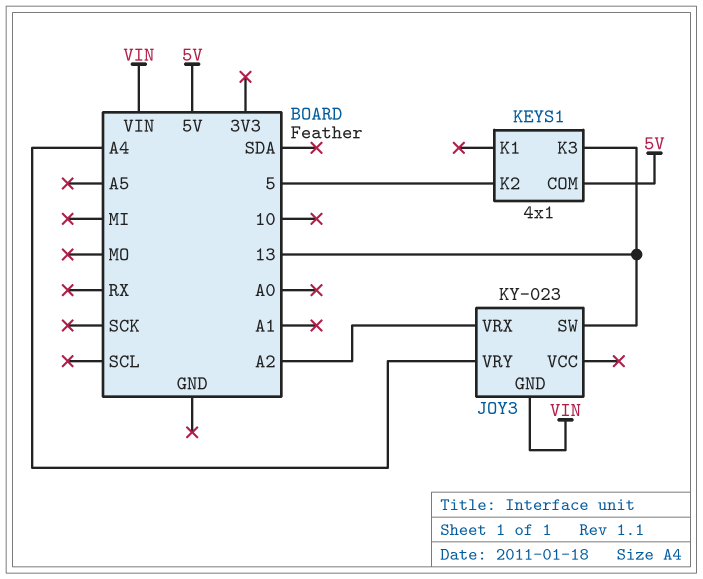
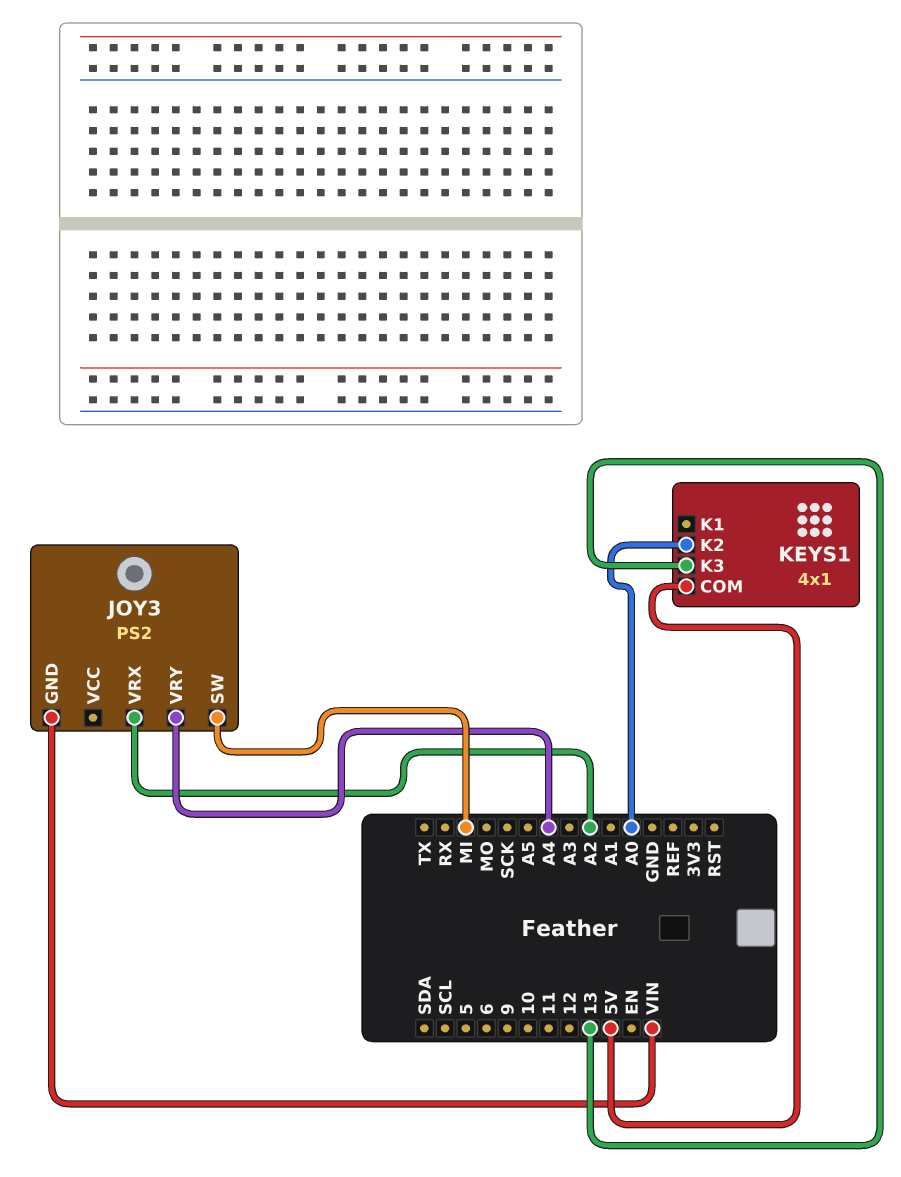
JOY3: KY-023 -> PS2
JOY3 pin SW: 13 -> MI
KEYS1 pin K2: 5 -> A0

